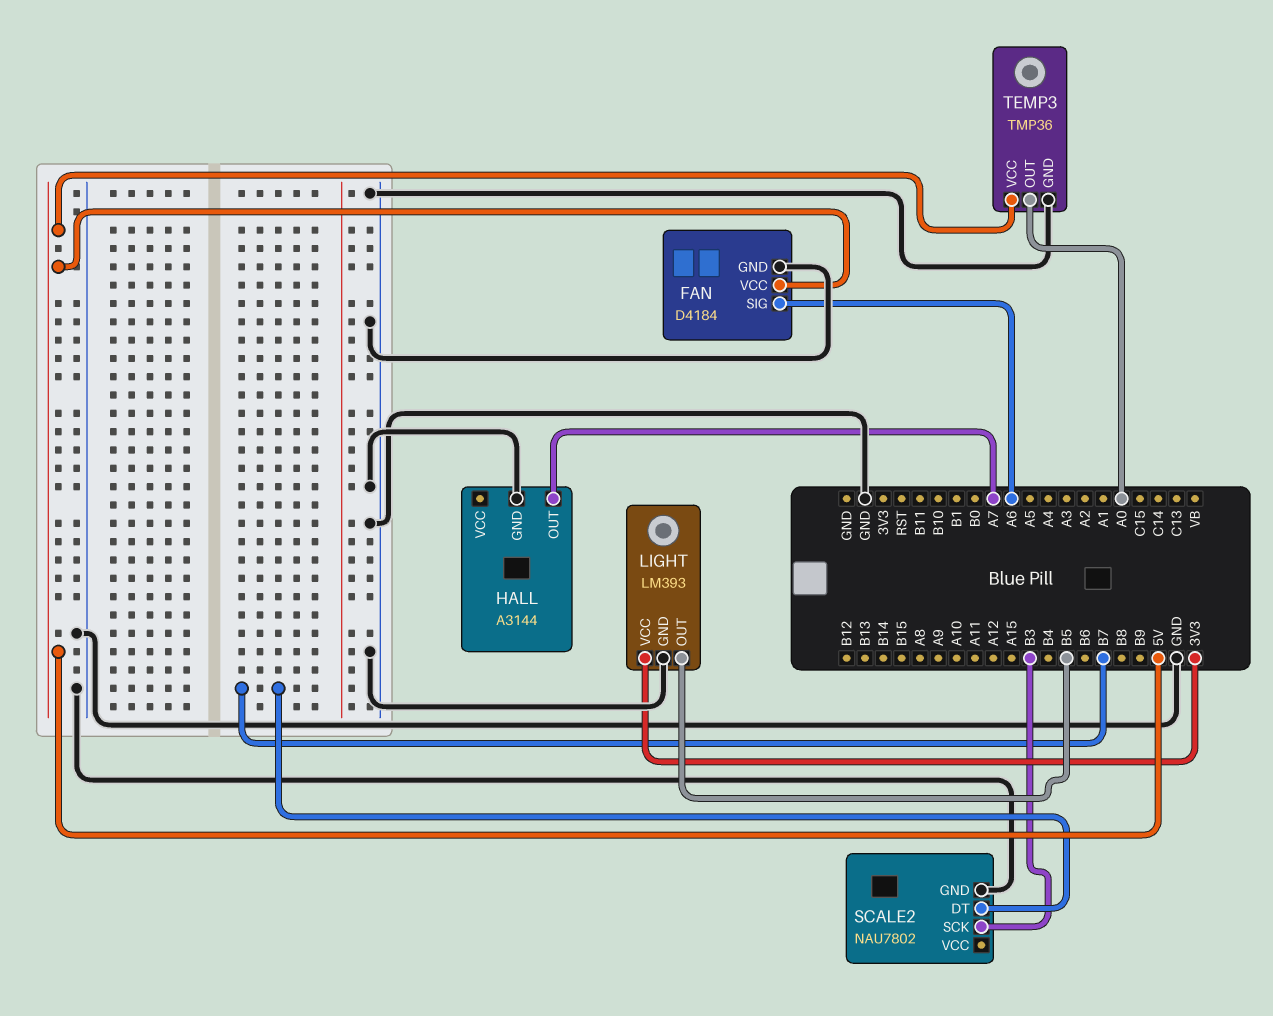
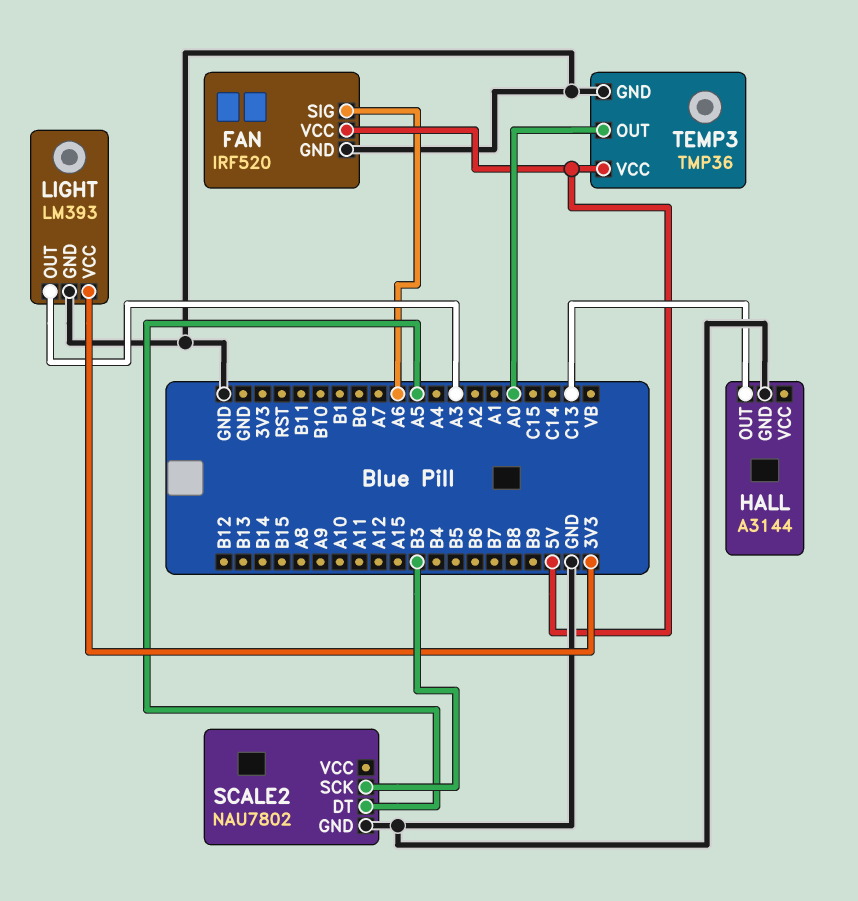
FAN: D4184 -> IRF520
HALL pin OUT: A7 -> C13
LIGHT pin OUT: B5 -> A3
SCALE2 pin DT: B7 -> A5

